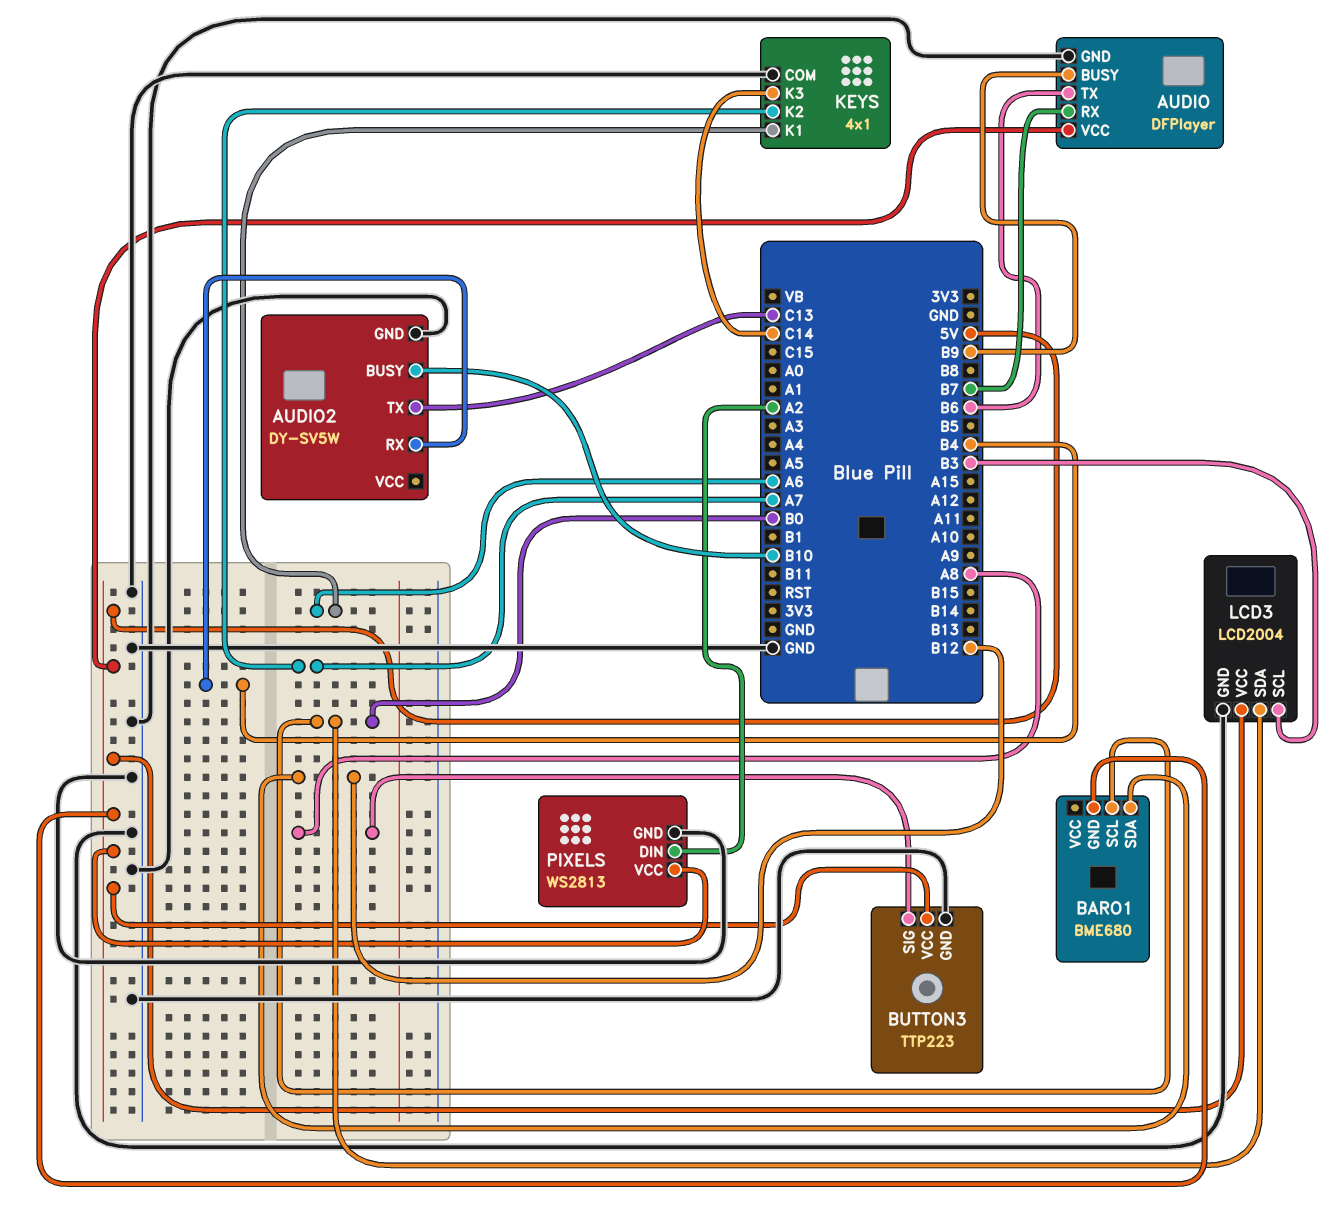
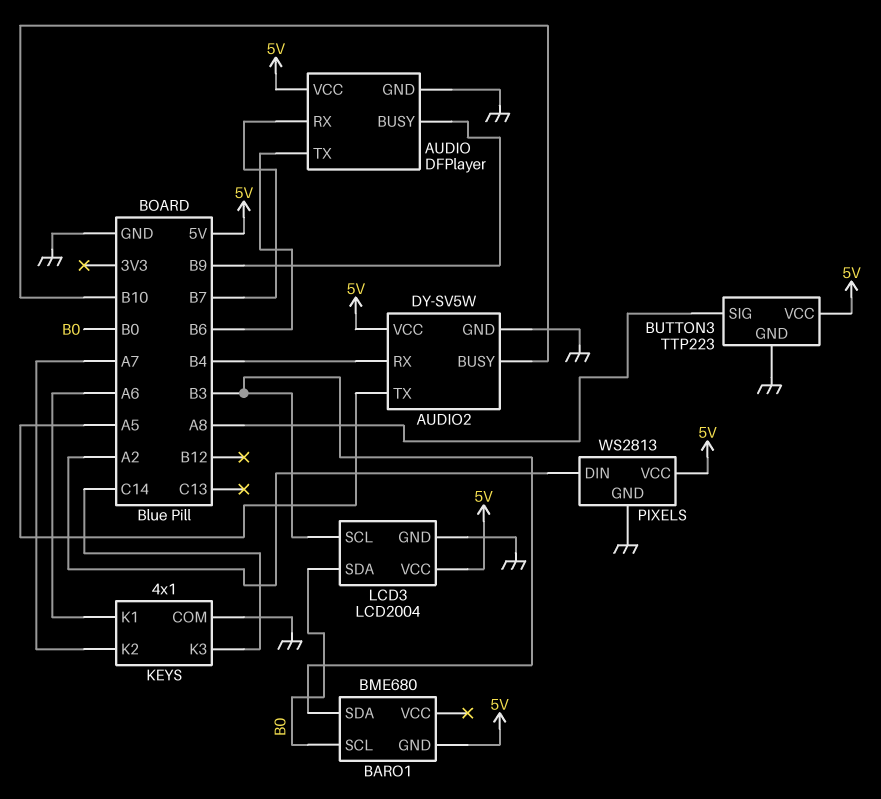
AUDIO2 pin TX: C13 -> A5
AUDIO2 pin VCC: none -> 5V
BARO1 pin SDA: B12 -> B3

